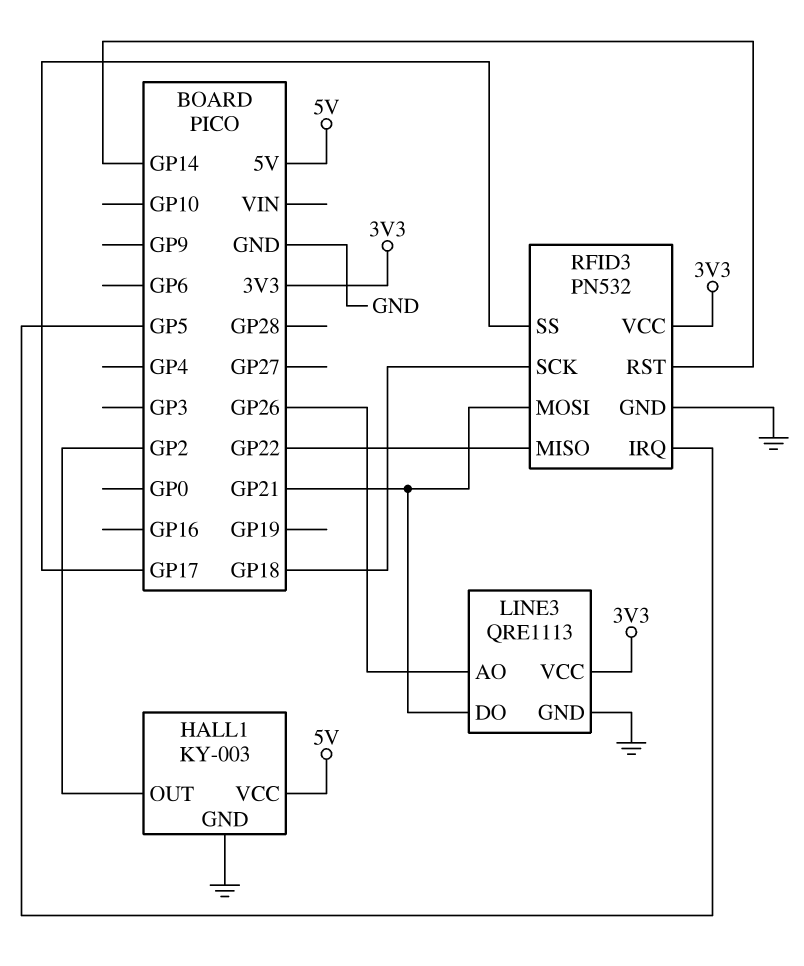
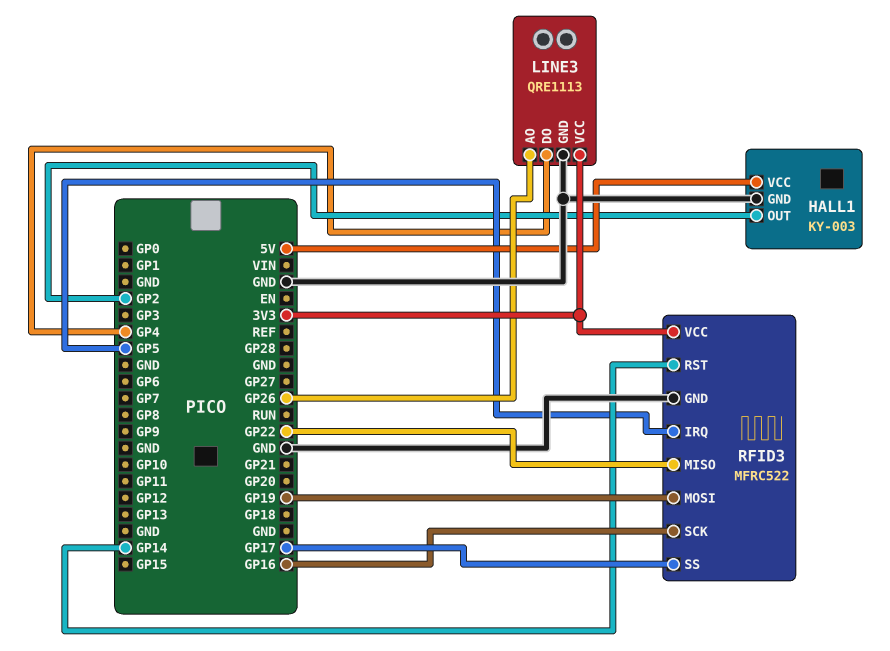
LINE3 pin DO: GP21 -> GP4
RFID3: PN532 -> MFRC522
RFID3 pin MOSI: GP21 -> GP19
RFID3 pin SCK: GP18 -> GP16

